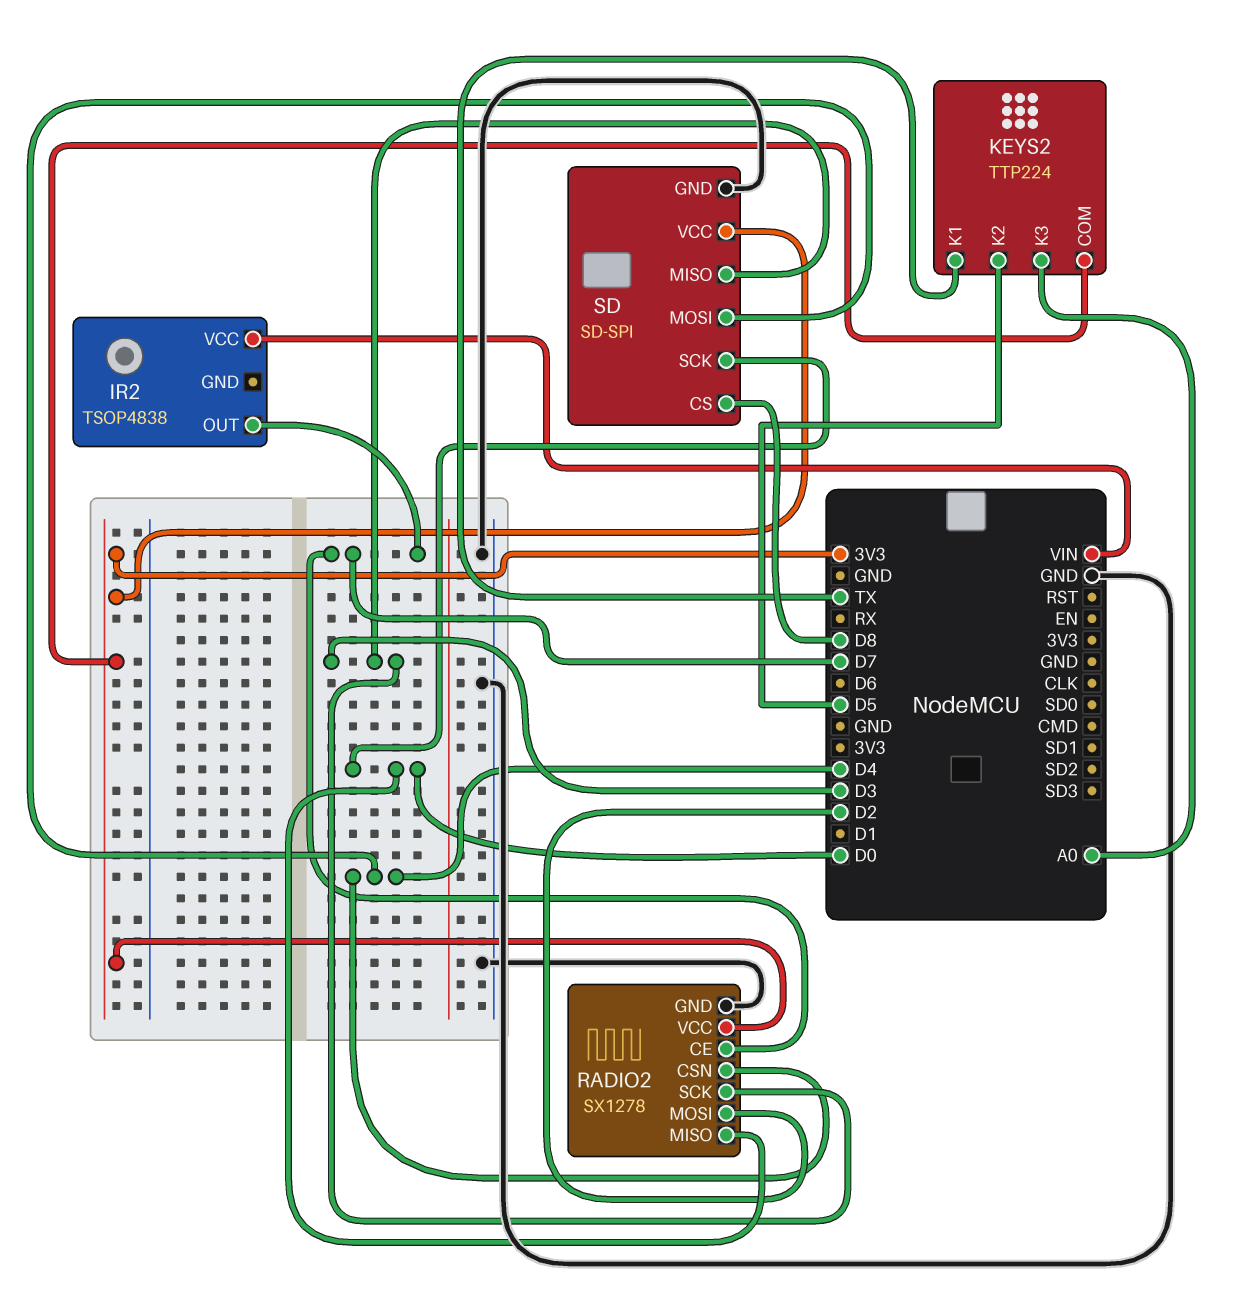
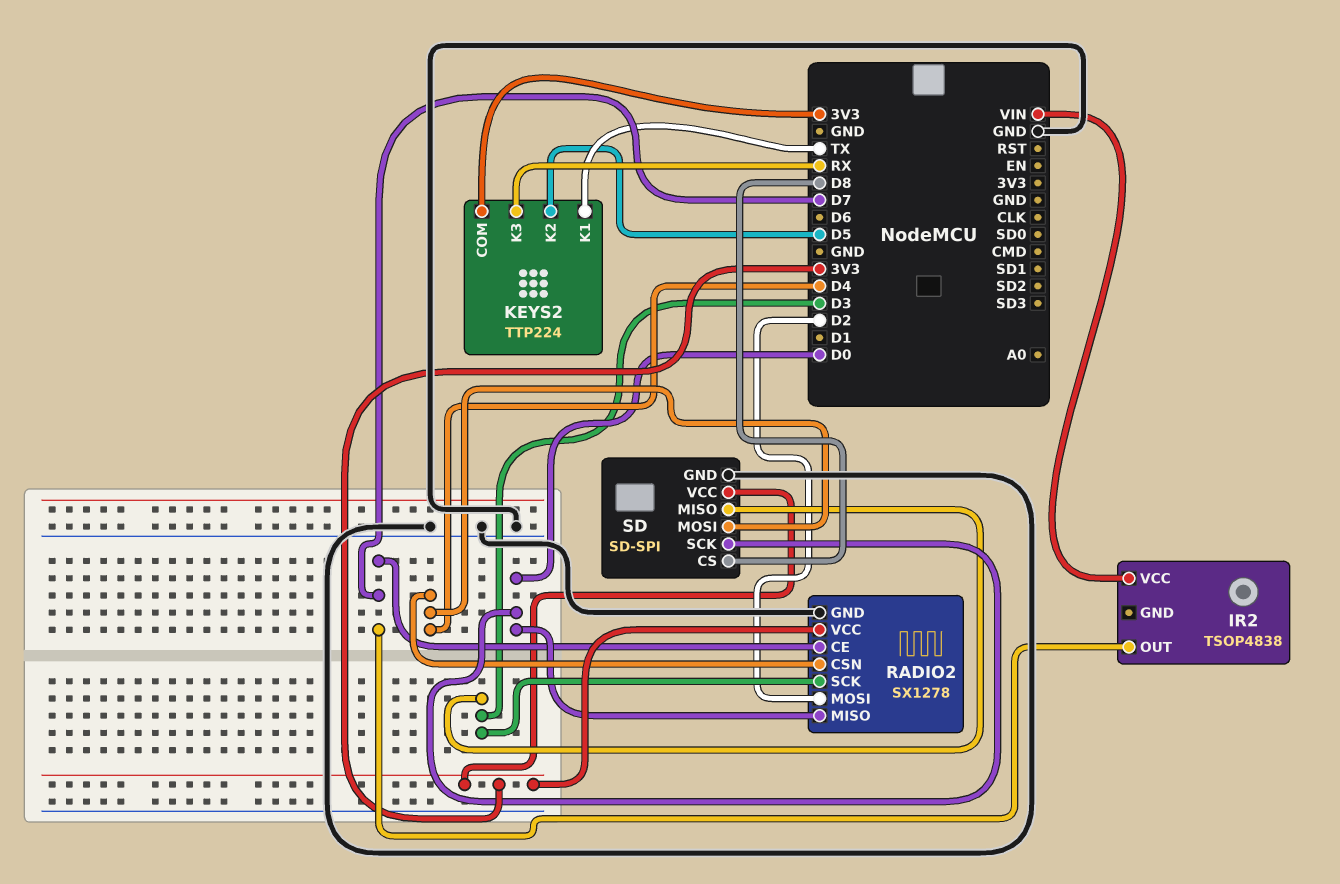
KEYS2 pin K3: A0 -> RX

